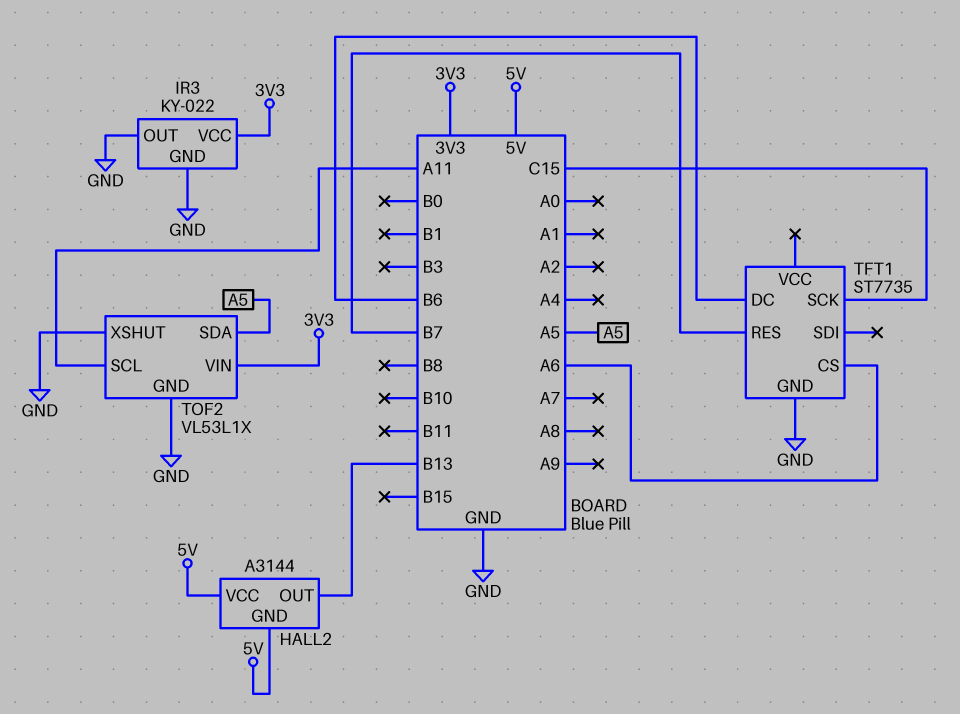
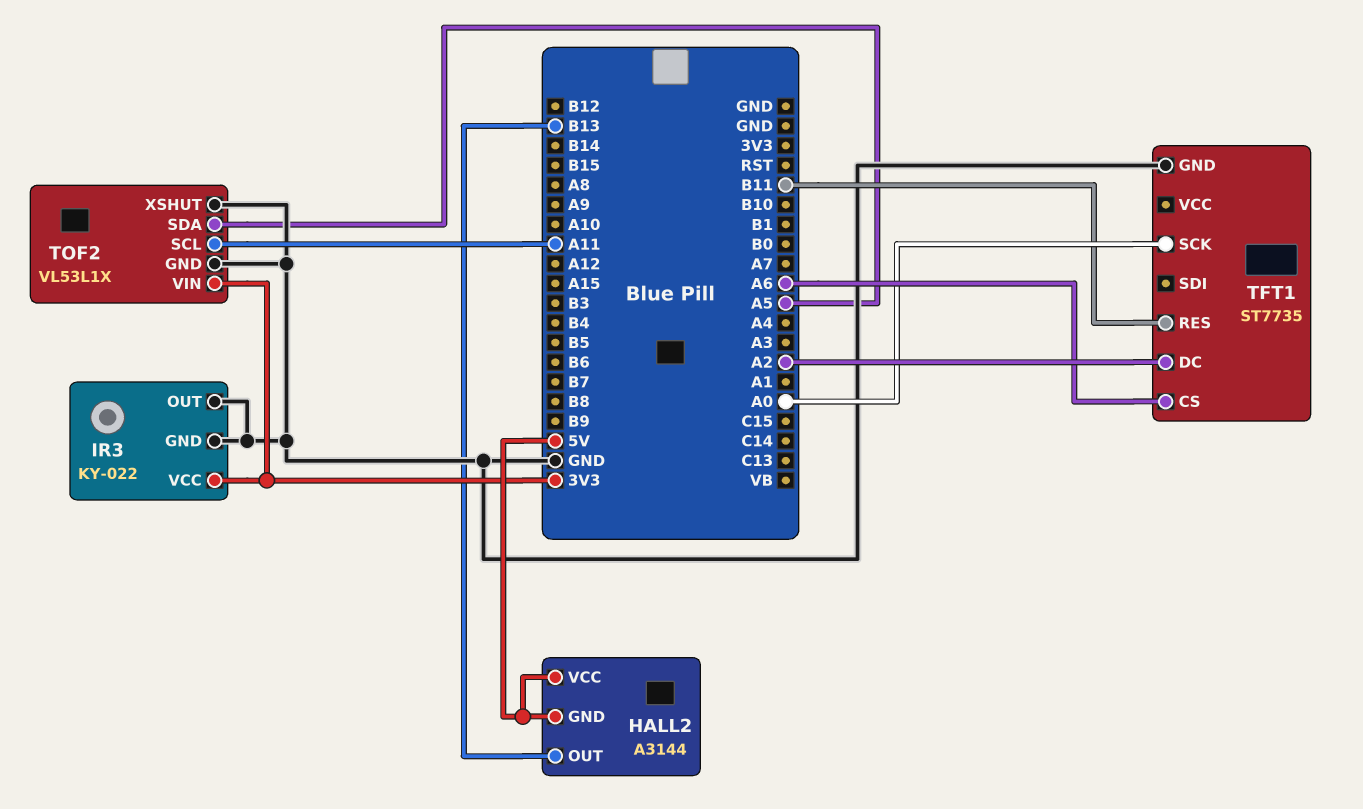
TFT1 pin DC: B6 -> A2
TFT1 pin RES: B7 -> B11
TFT1 pin SCK: C15 -> A0

